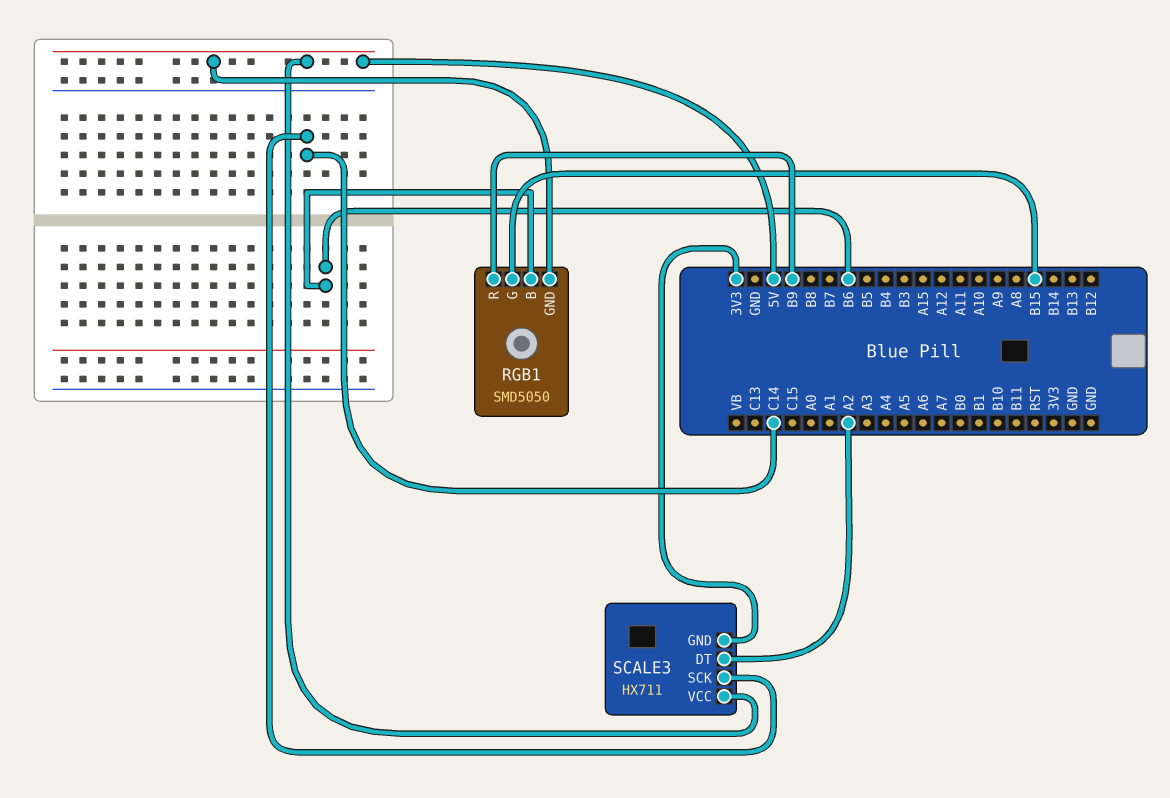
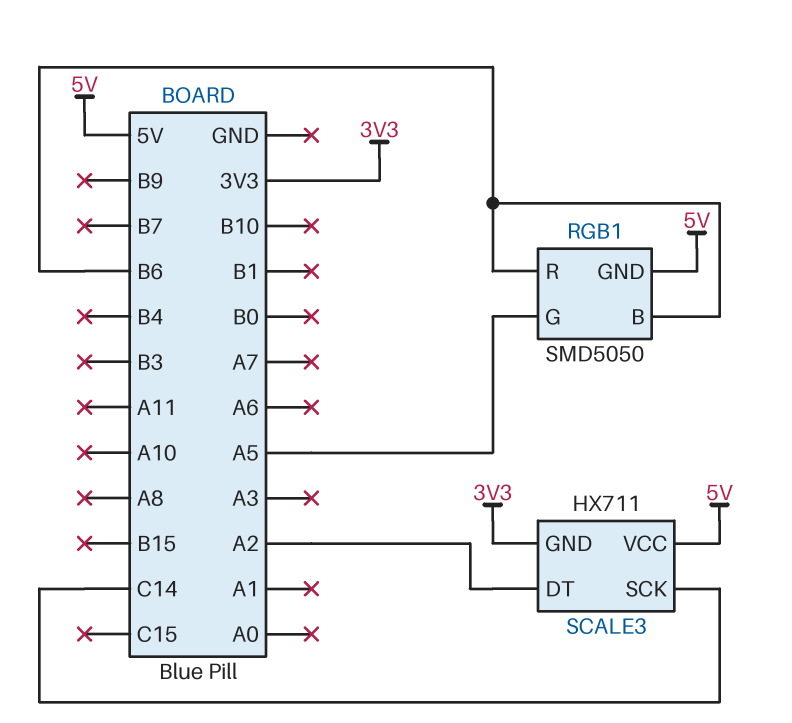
RGB1 pin G: B15 -> A5
RGB1 pin R: B9 -> B6

